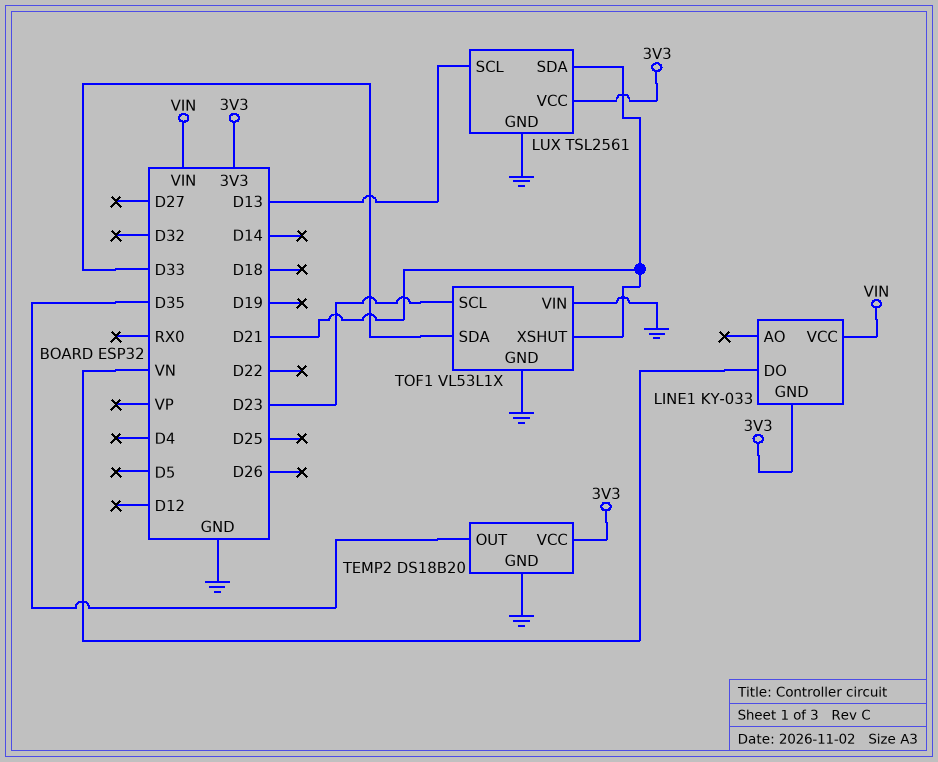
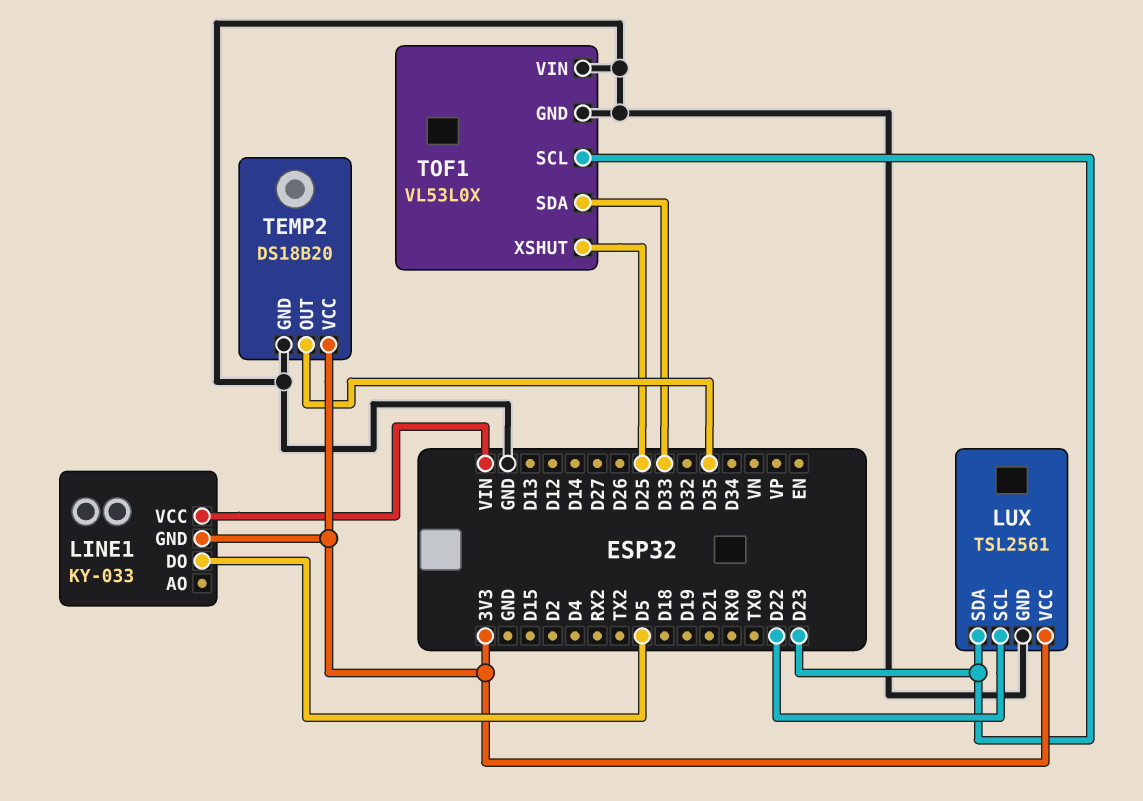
LINE1 pin DO: VN -> D5
LUX pin SCL: D13 -> D22
LUX pin SDA: D21 -> D23
TOF1: VL53L1X -> VL53L0X
TOF1 pin XSHUT: D21 -> D25

